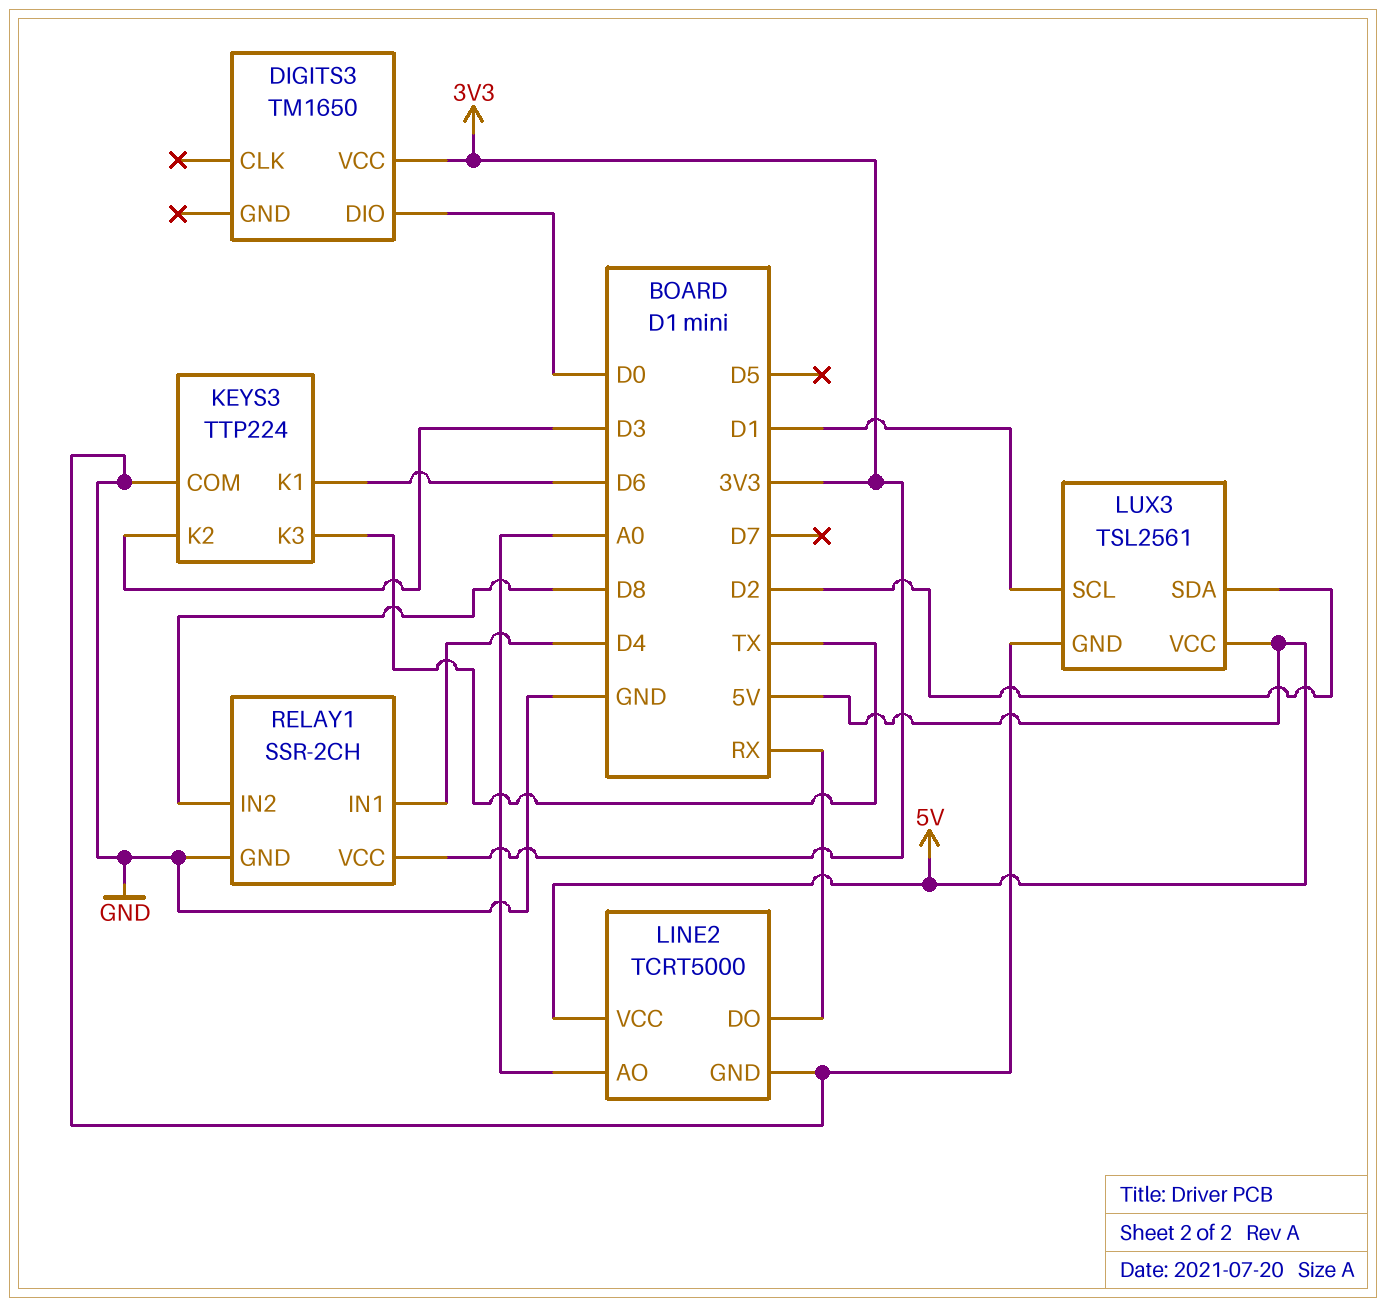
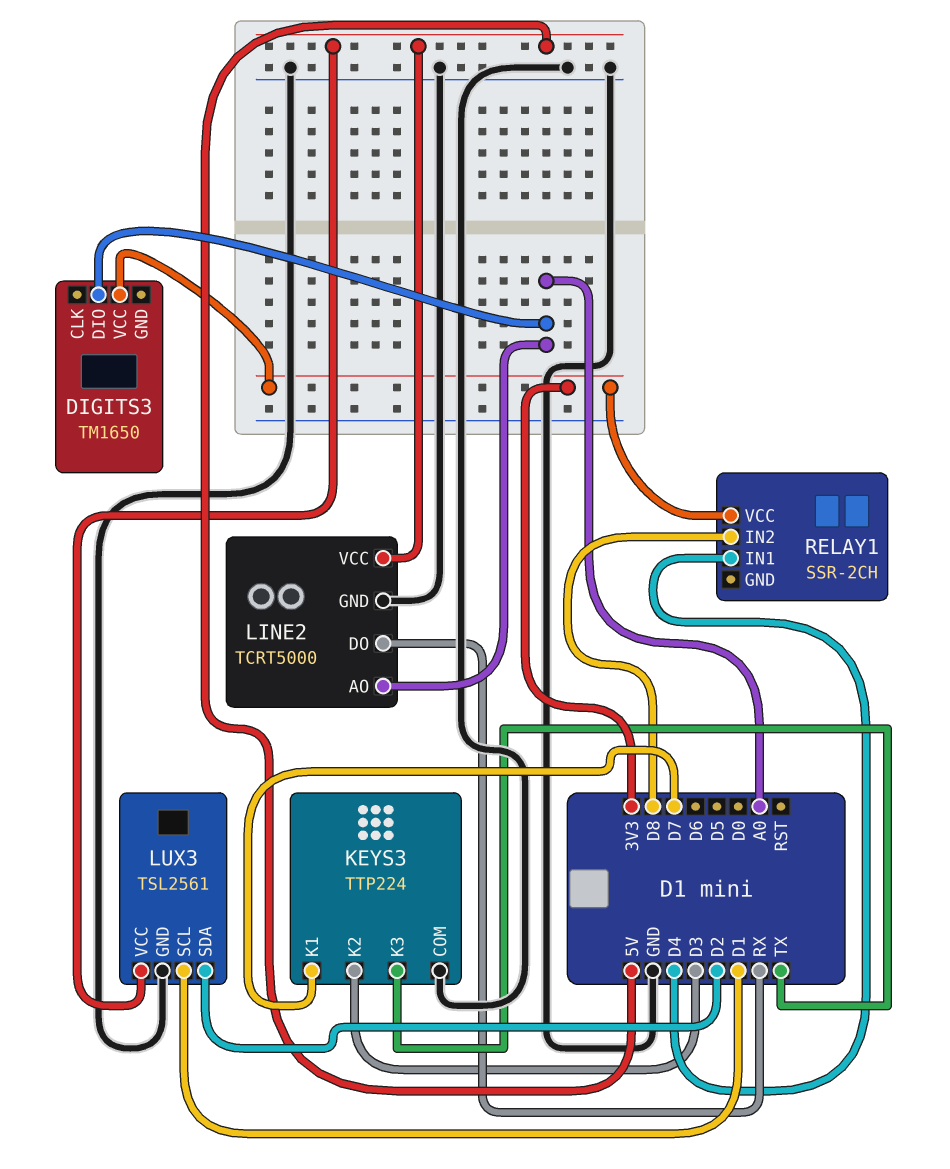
DIGITS3 pin DIO: D0 -> A0
KEYS3 pin K1: D6 -> D7
RELAY1 pin GND: GND -> none

